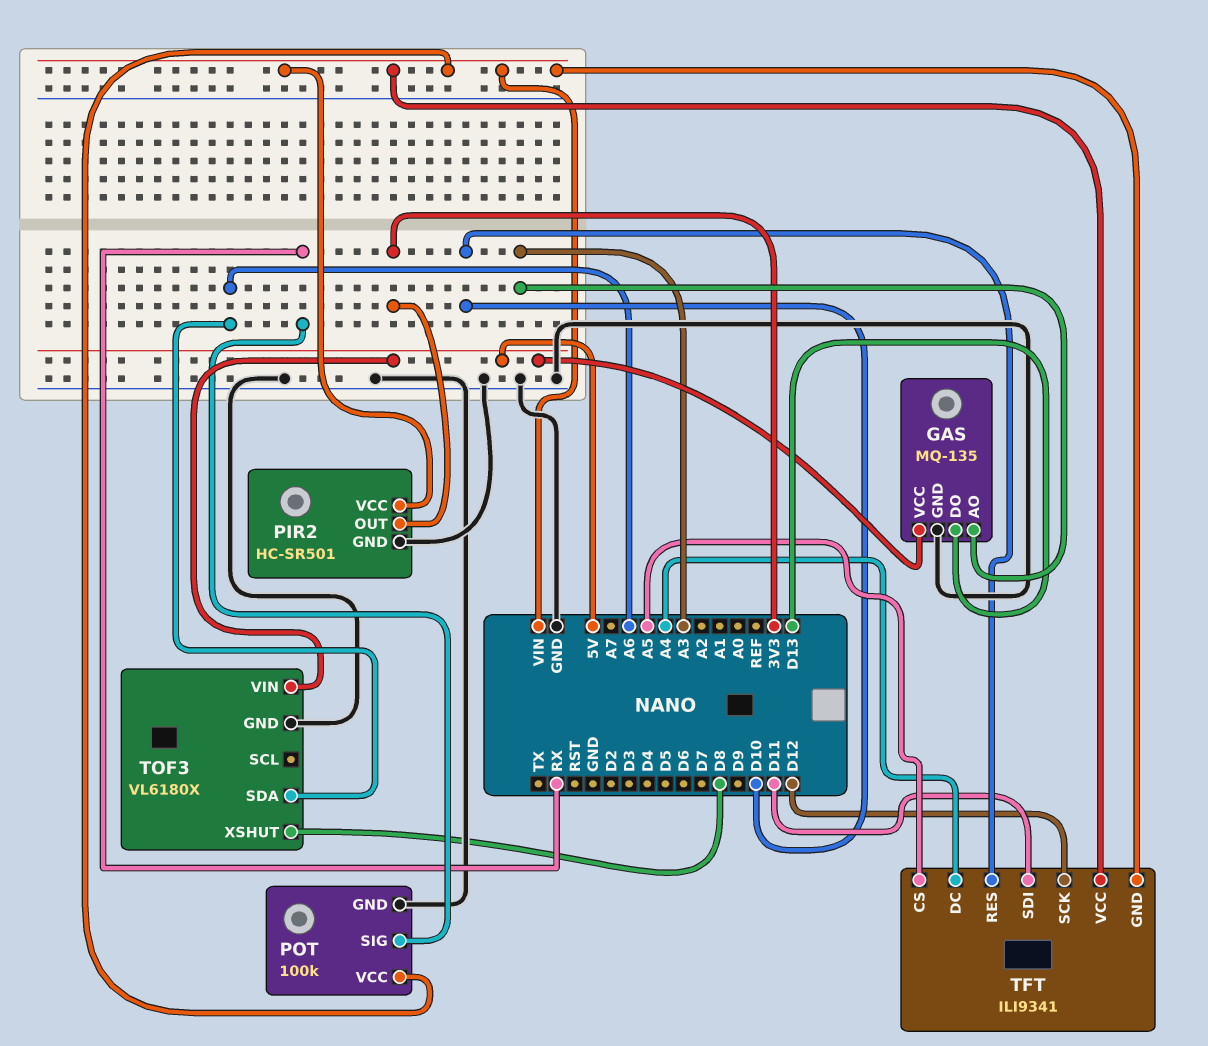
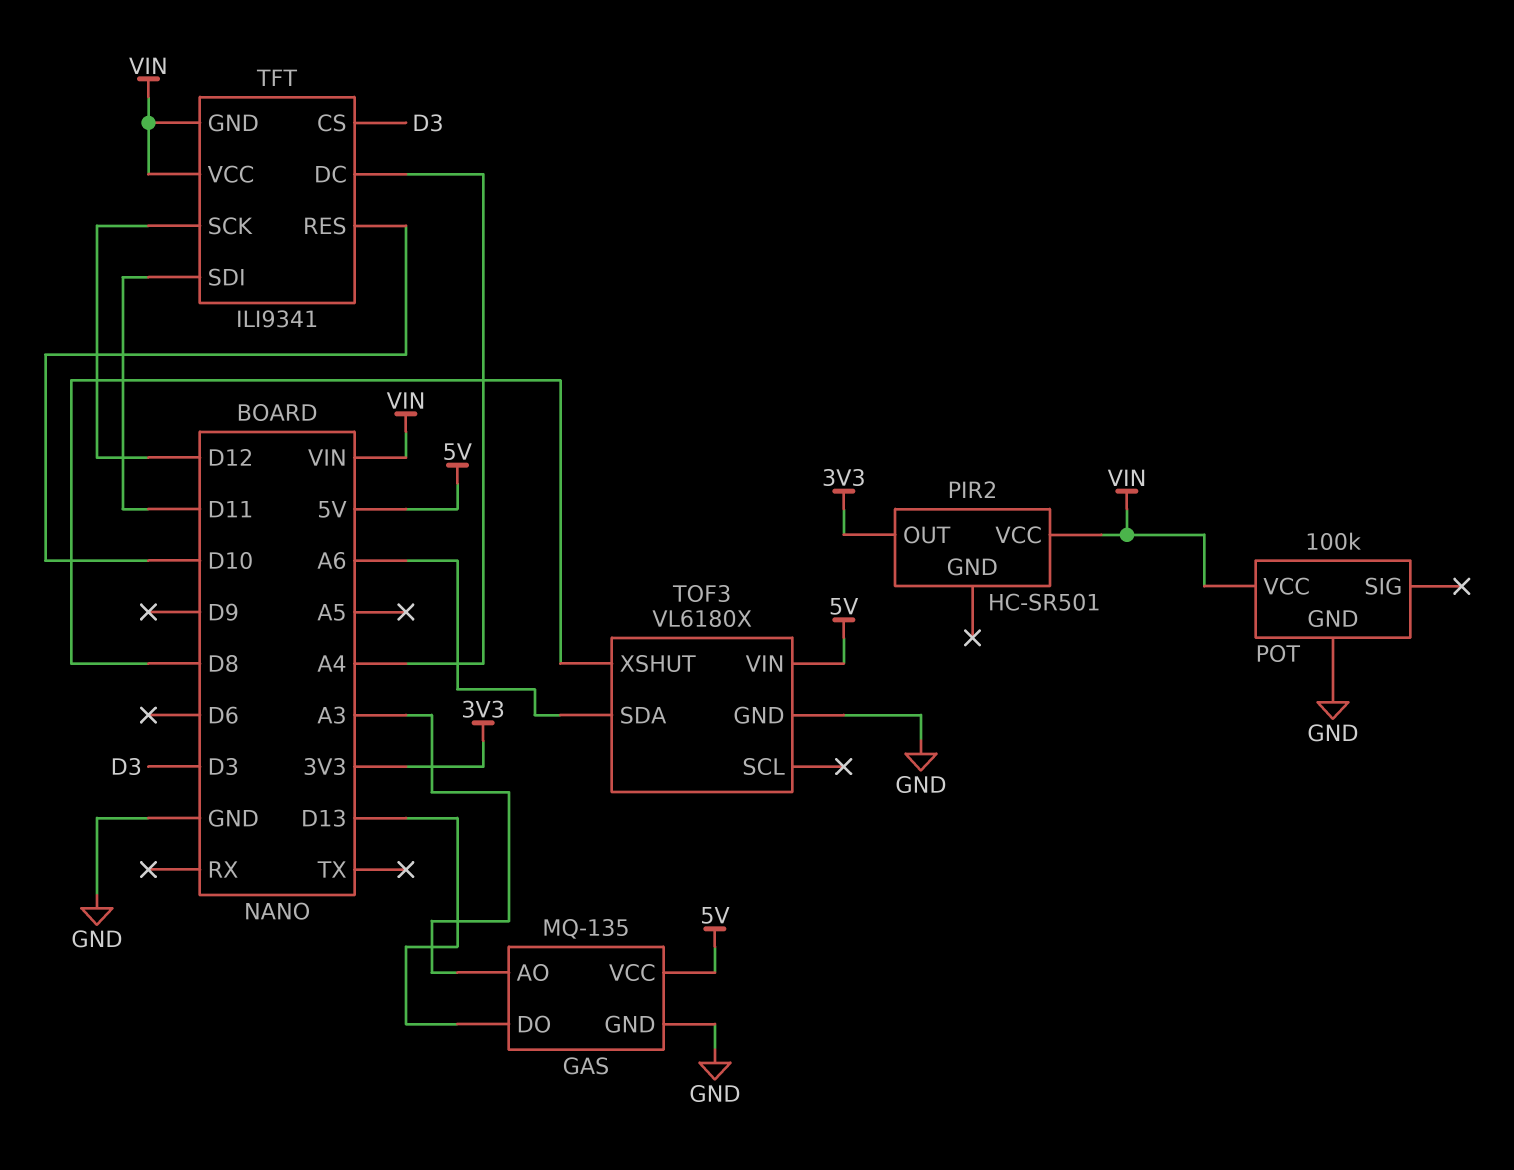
PIR2 pin GND: GND -> none
POT pin SIG: RX -> none
TFT pin CS: A5 -> D3

